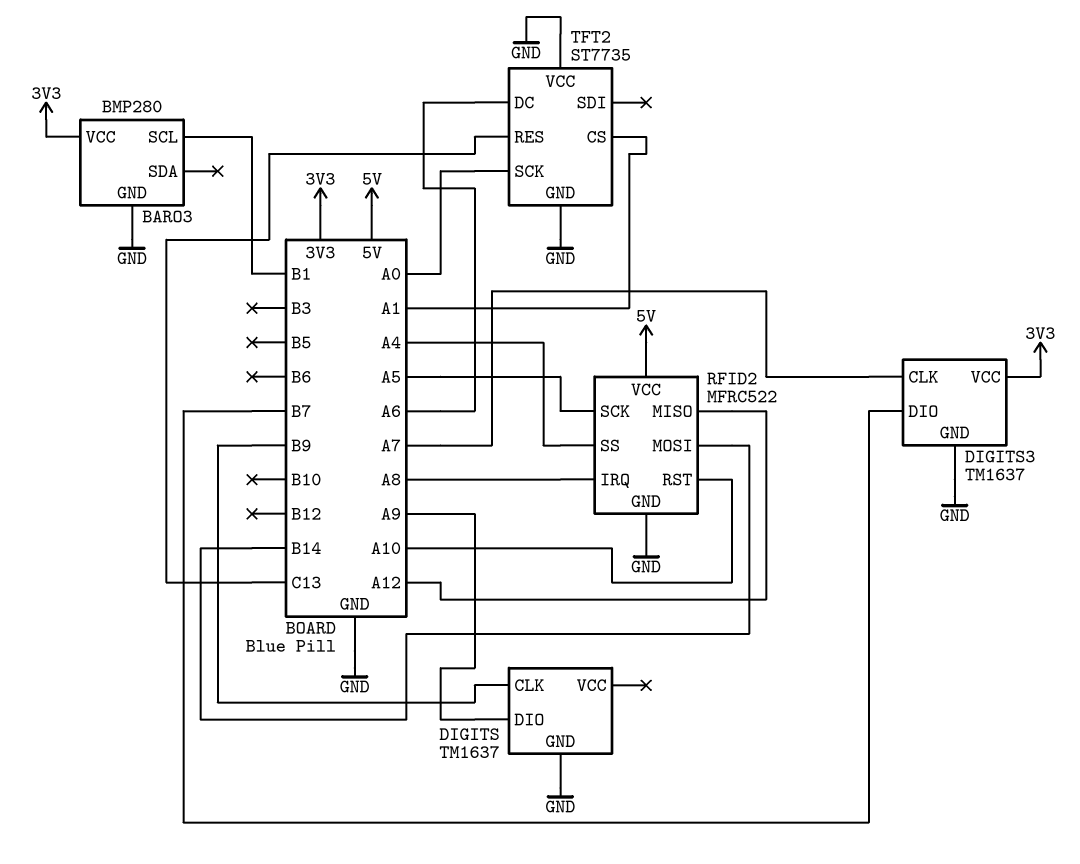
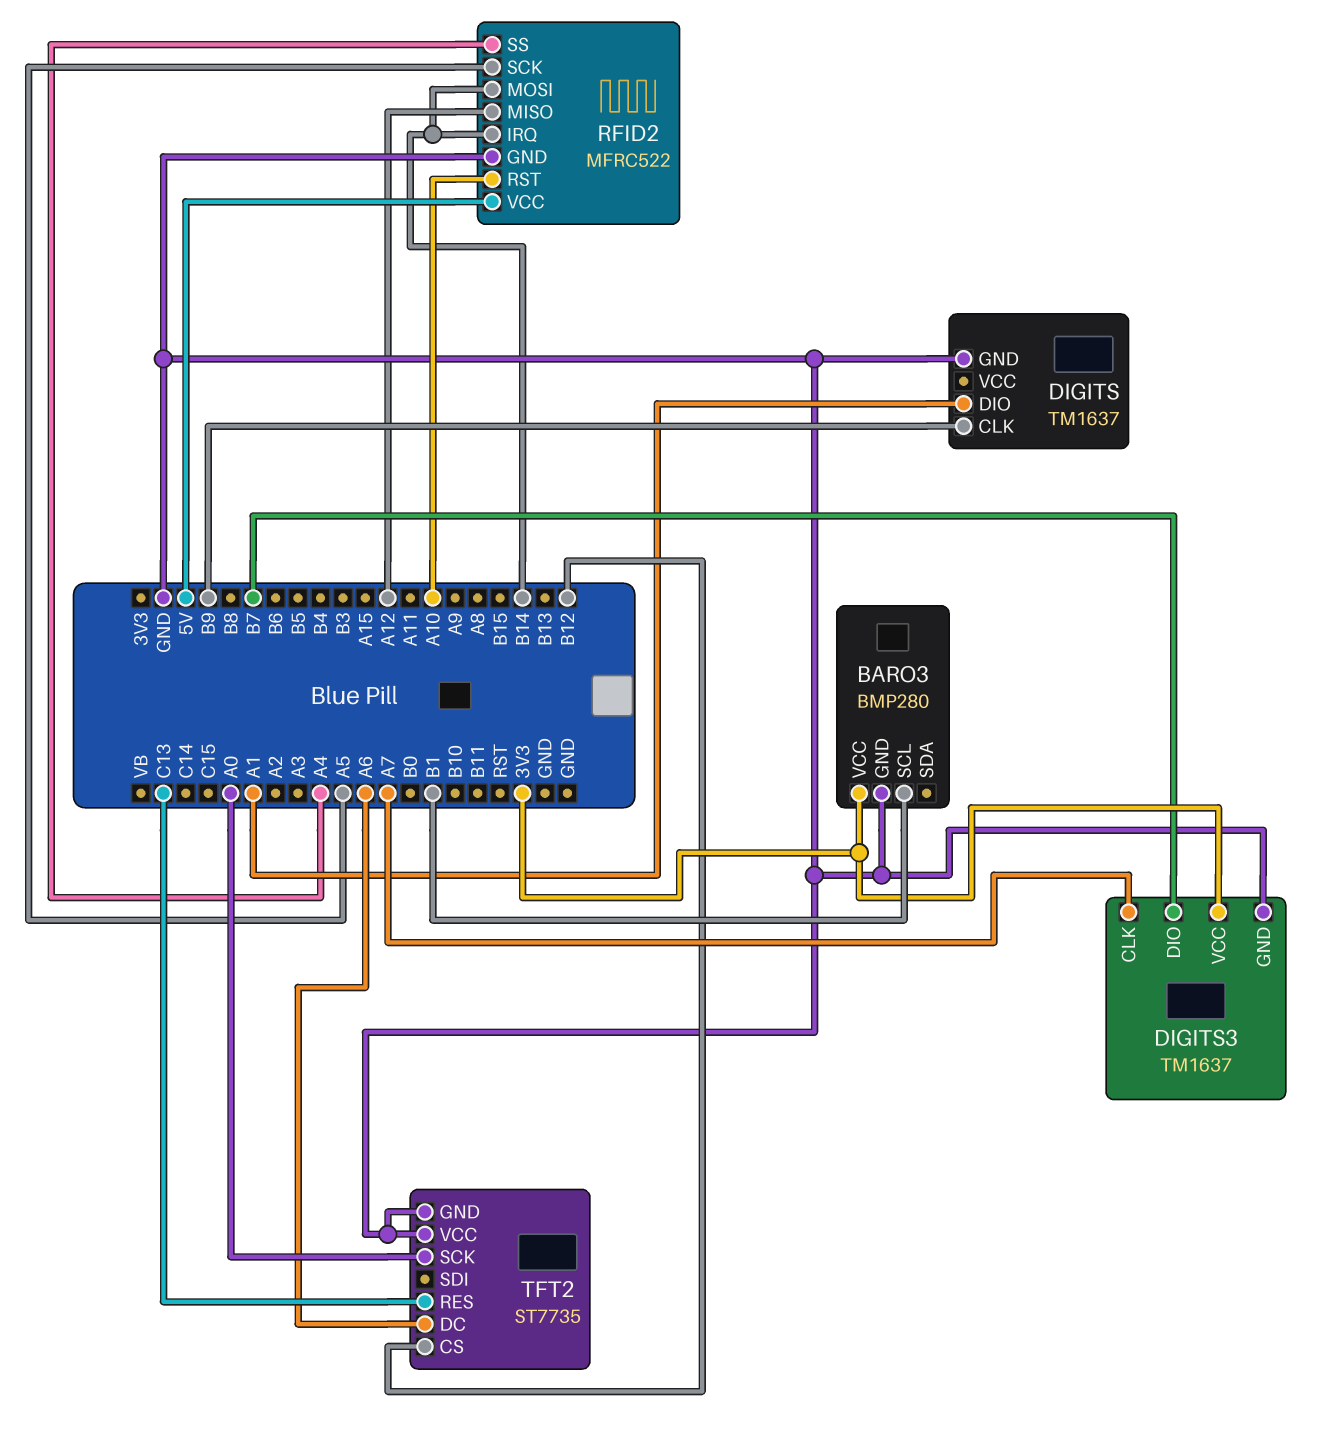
DIGITS pin DIO: A9 -> A1
RFID2 pin IRQ: A8 -> B14
TFT2 pin CS: A1 -> B12

